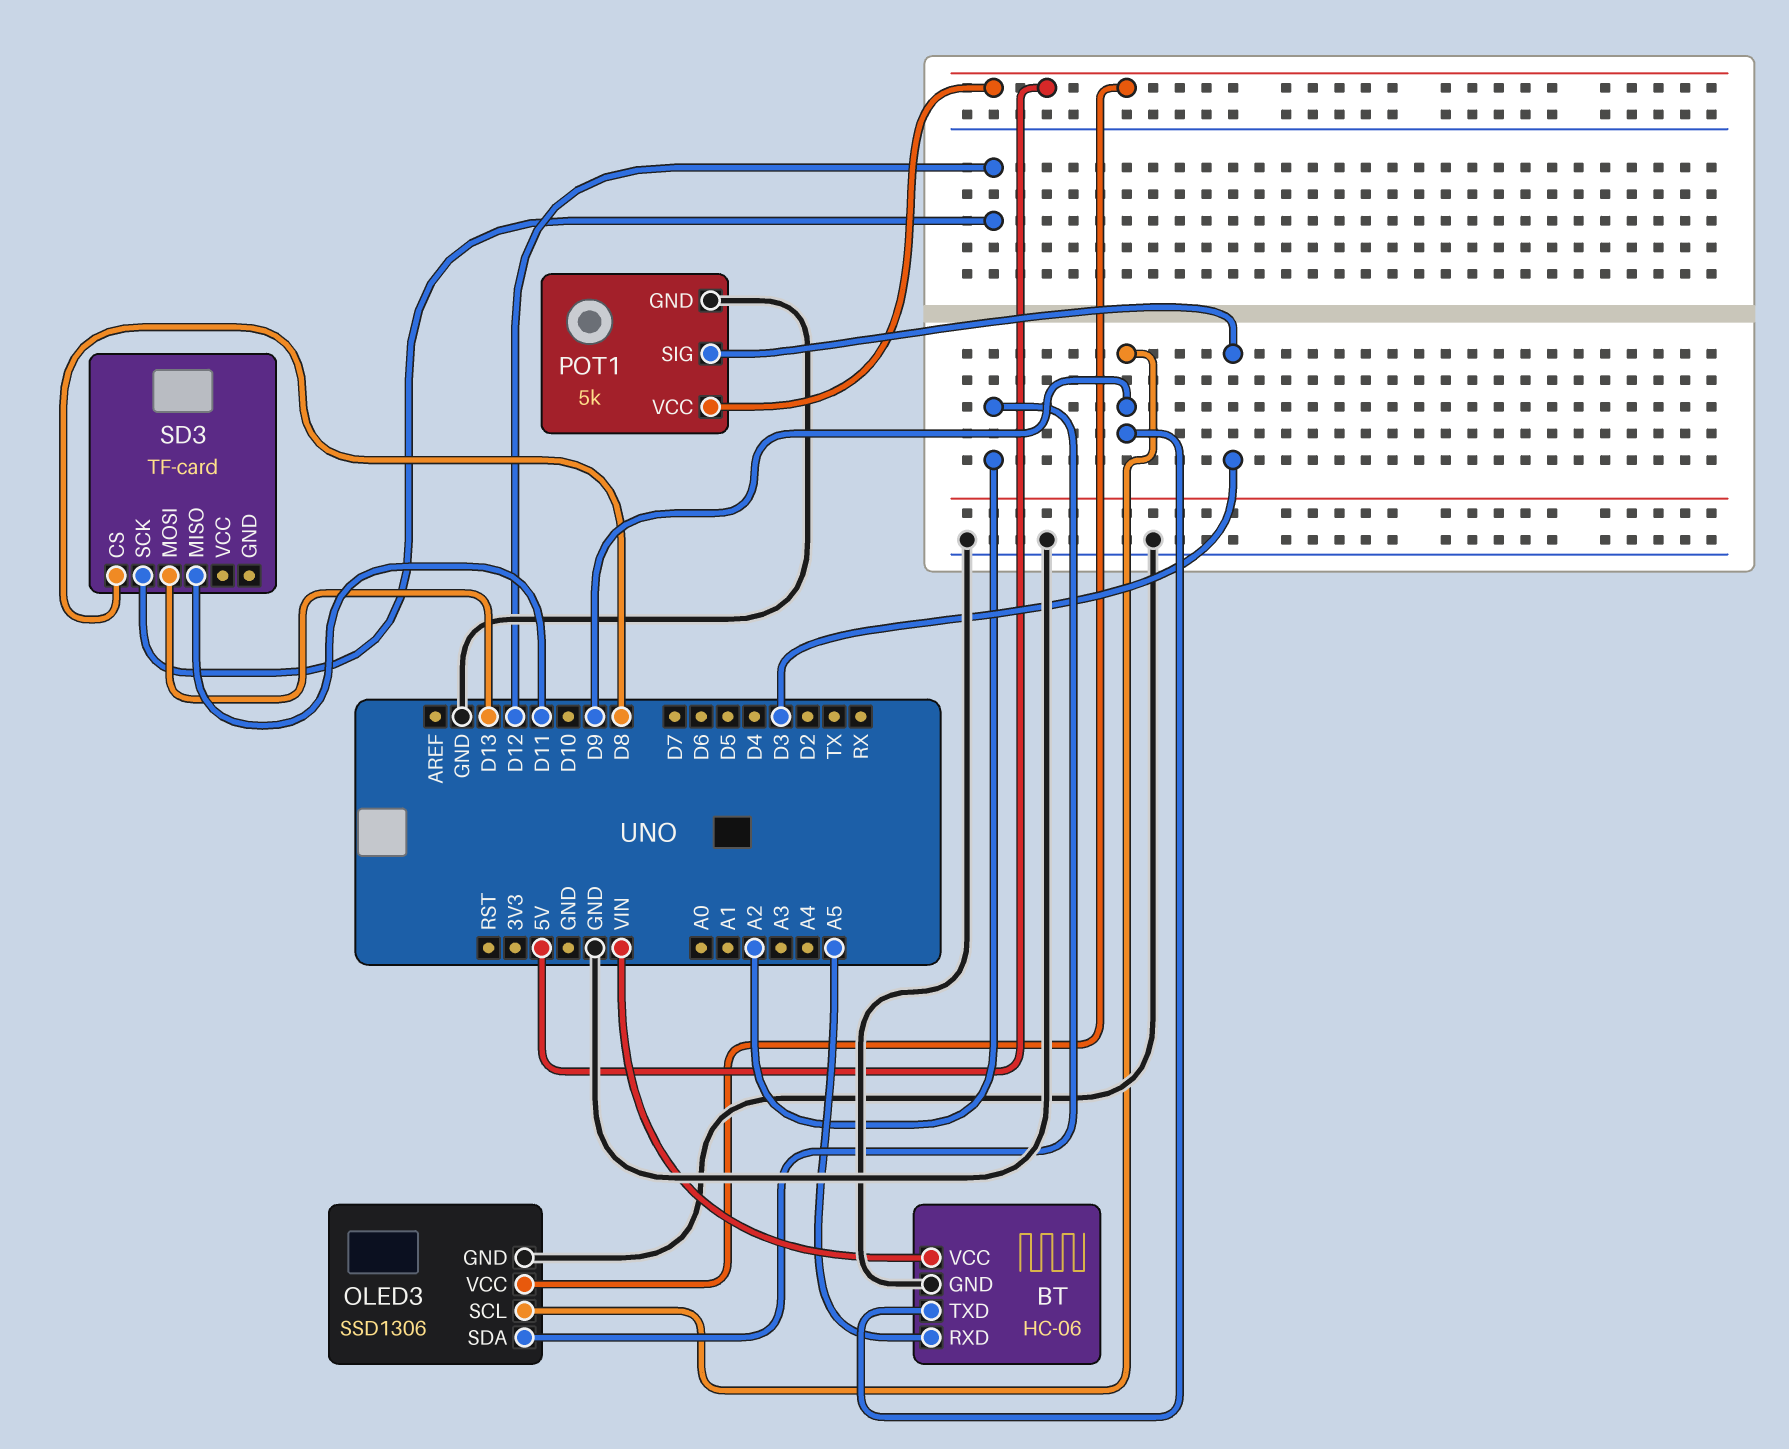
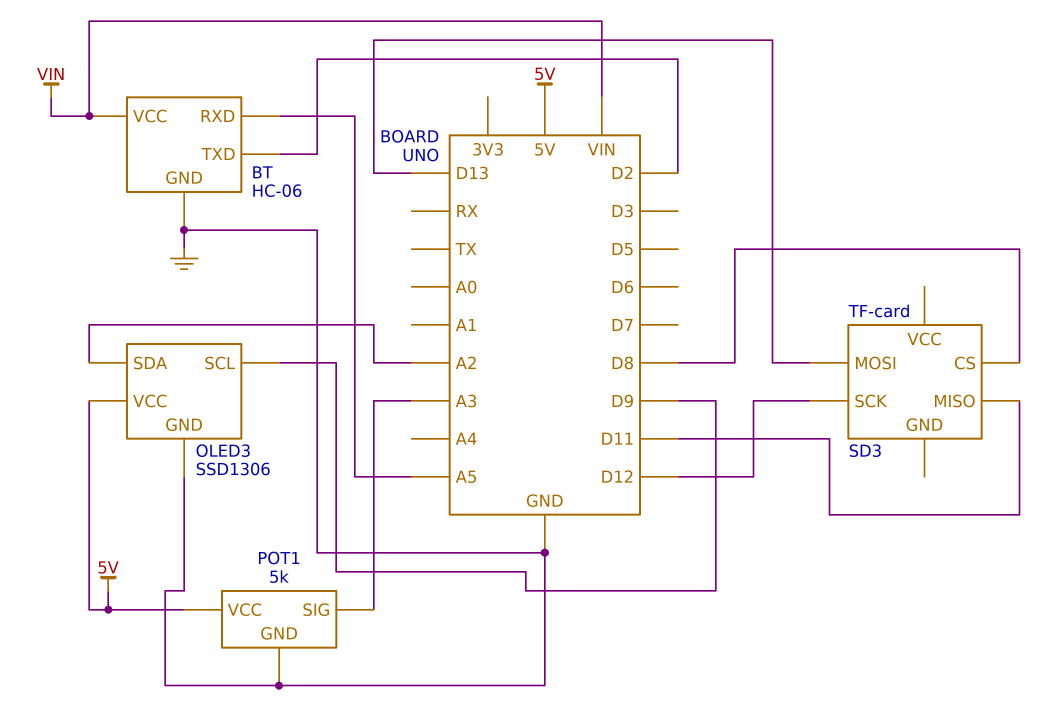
BT pin TXD: D9 -> D2
POT1 pin SIG: D3 -> A3

